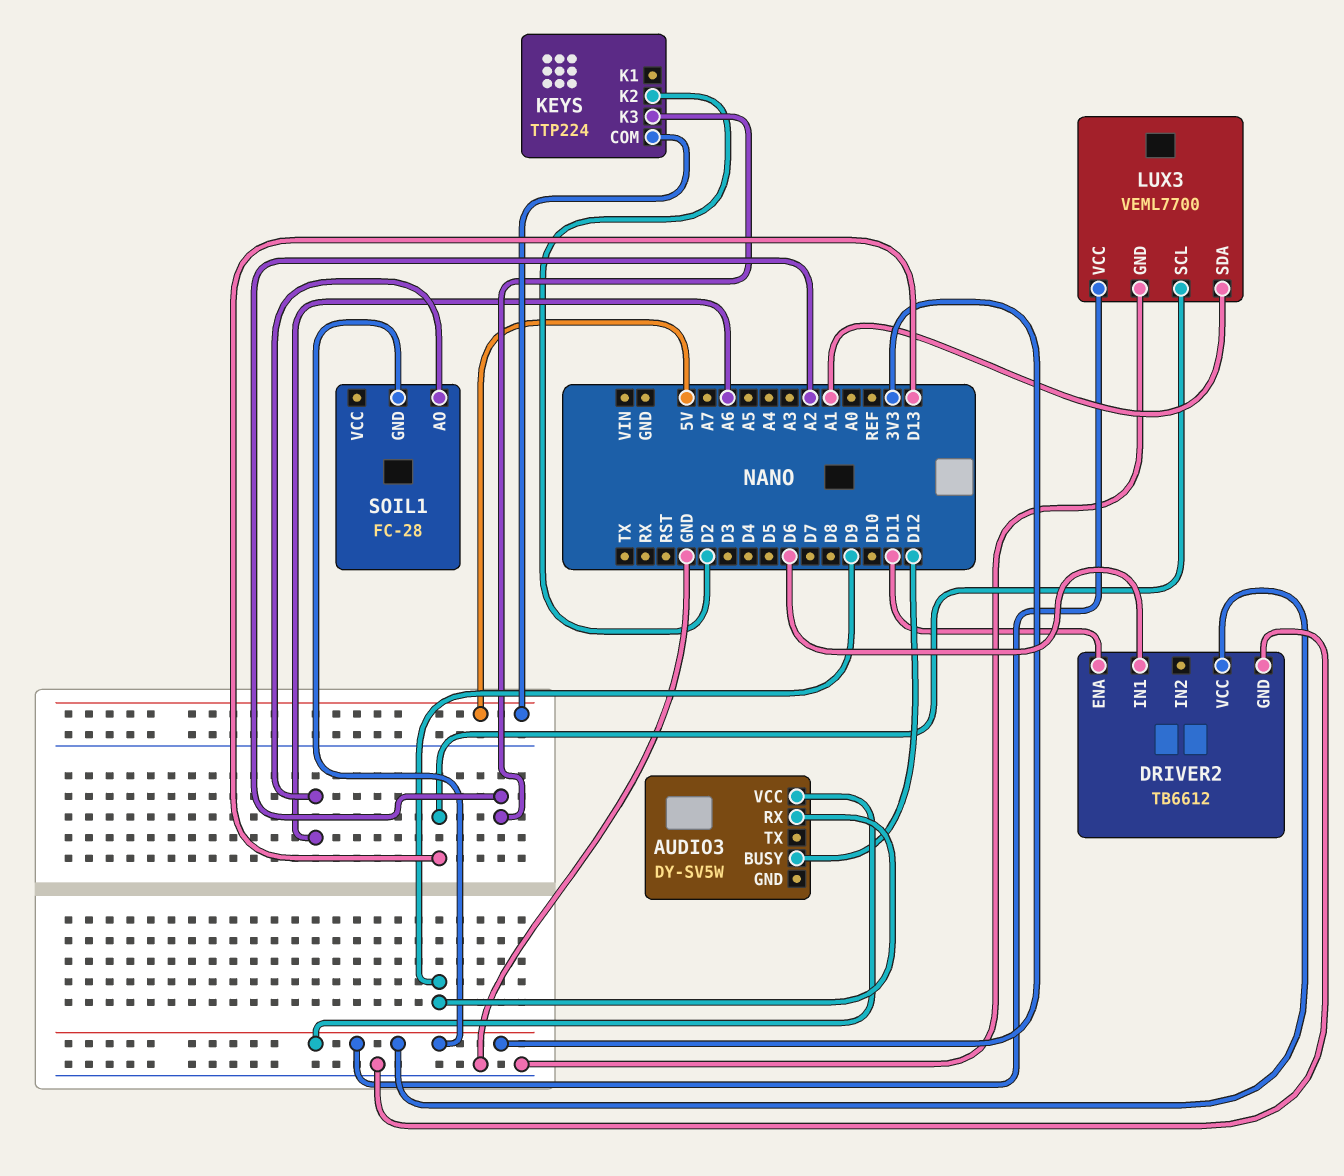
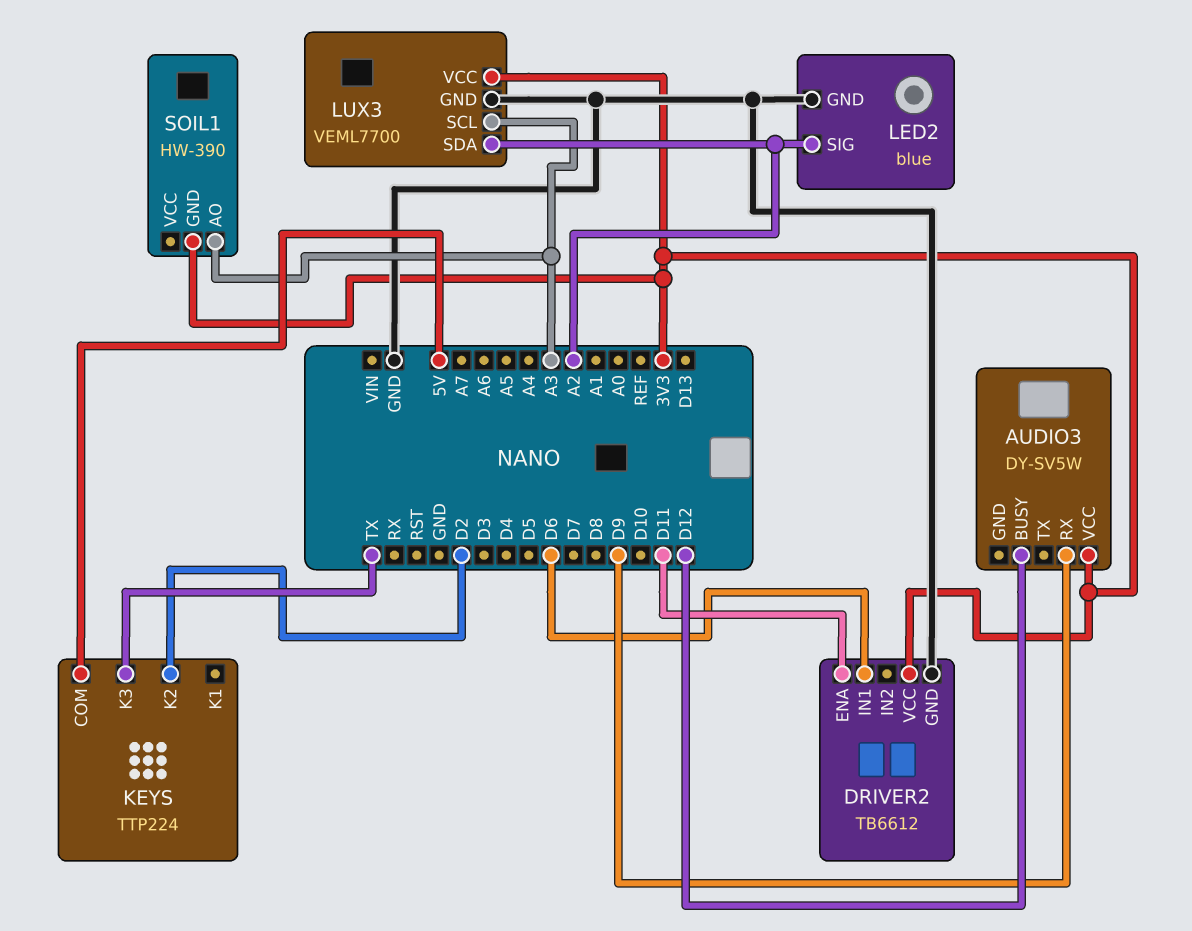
KEYS pin K3: A2 -> TX
LED2: none -> blue
LED2 pin GND: none -> GND
LED2 pin SIG: none -> A2
LUX3 pin SCL: D13 -> A3
LUX3 pin SDA: A1 -> A2
SOIL1: FC-28 -> HW-390
SOIL1 pin AO: A6 -> A3

